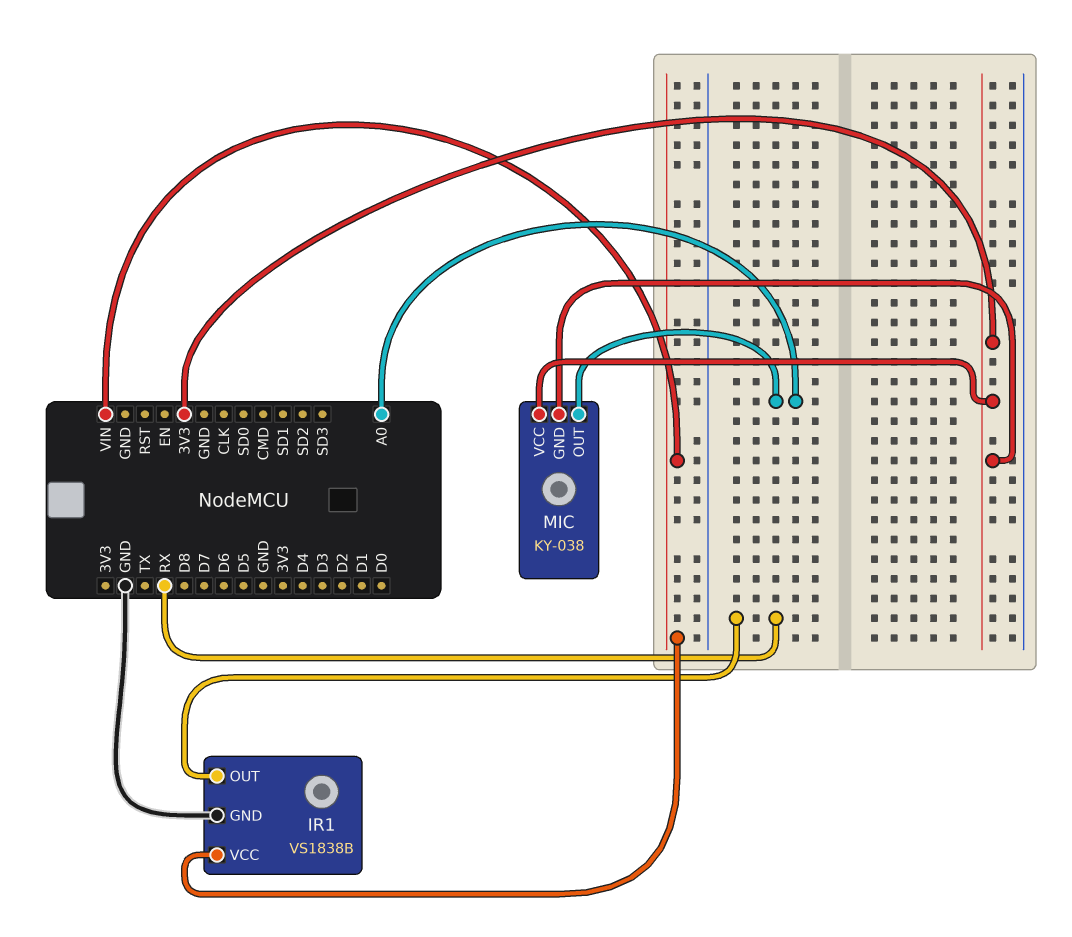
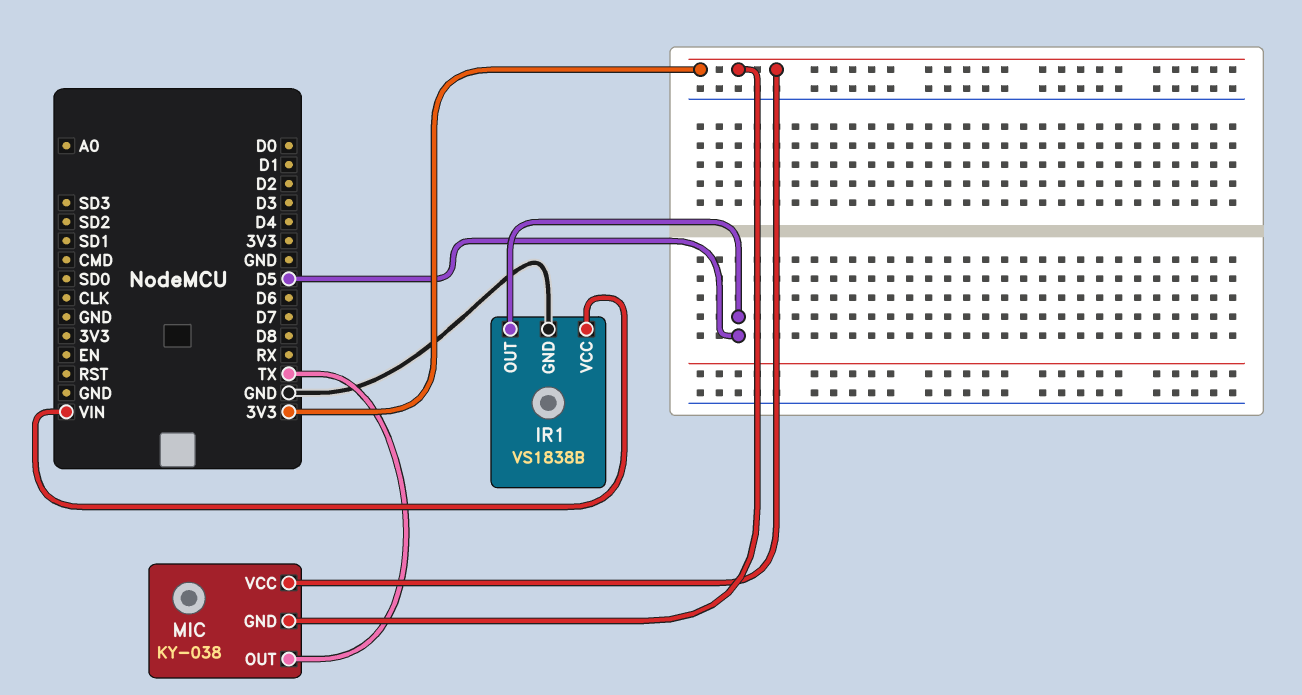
IR1 pin OUT: RX -> D5
MIC pin OUT: A0 -> TX

